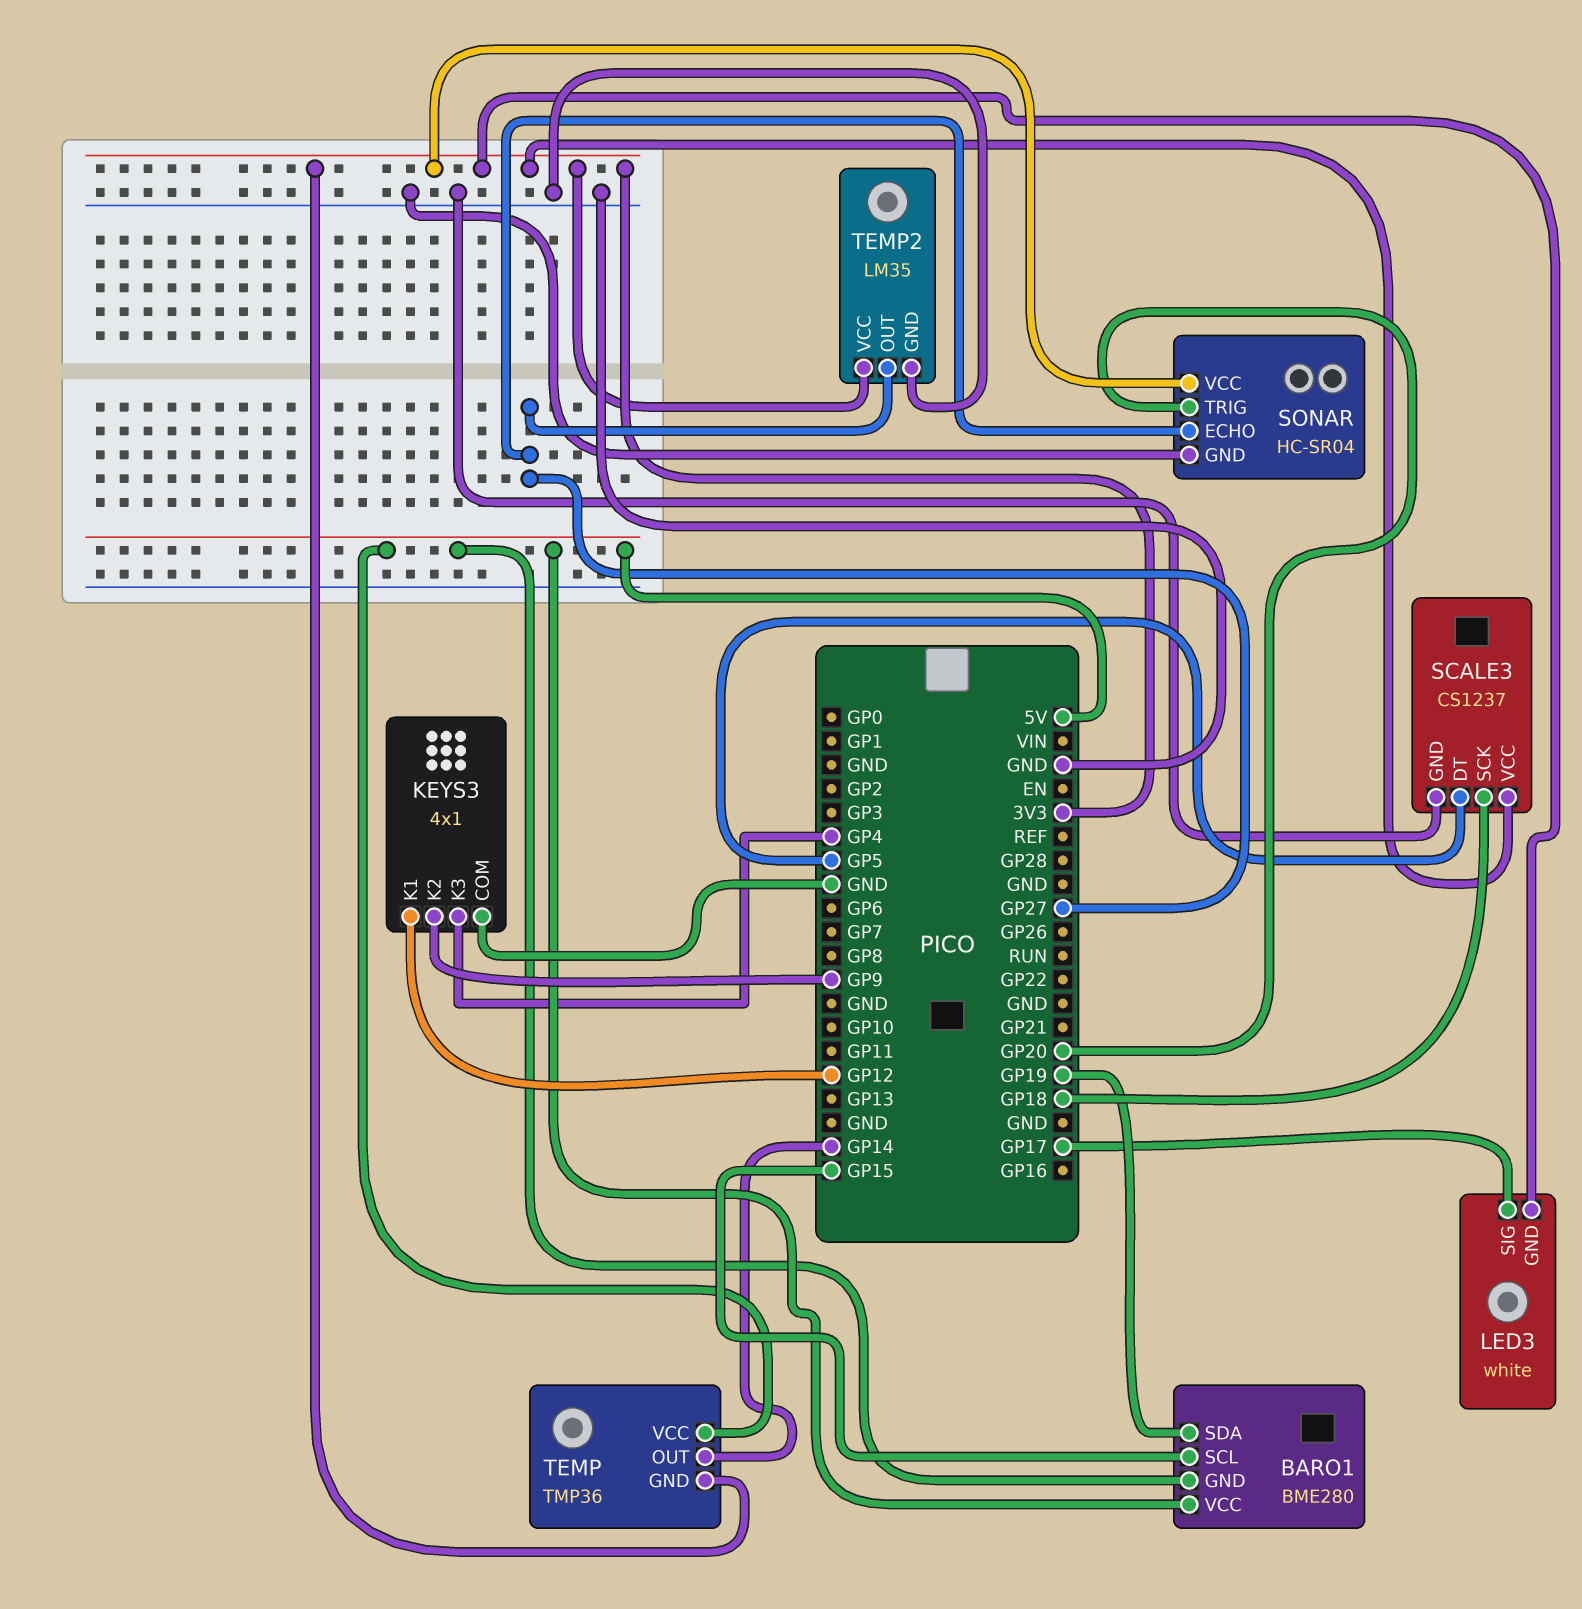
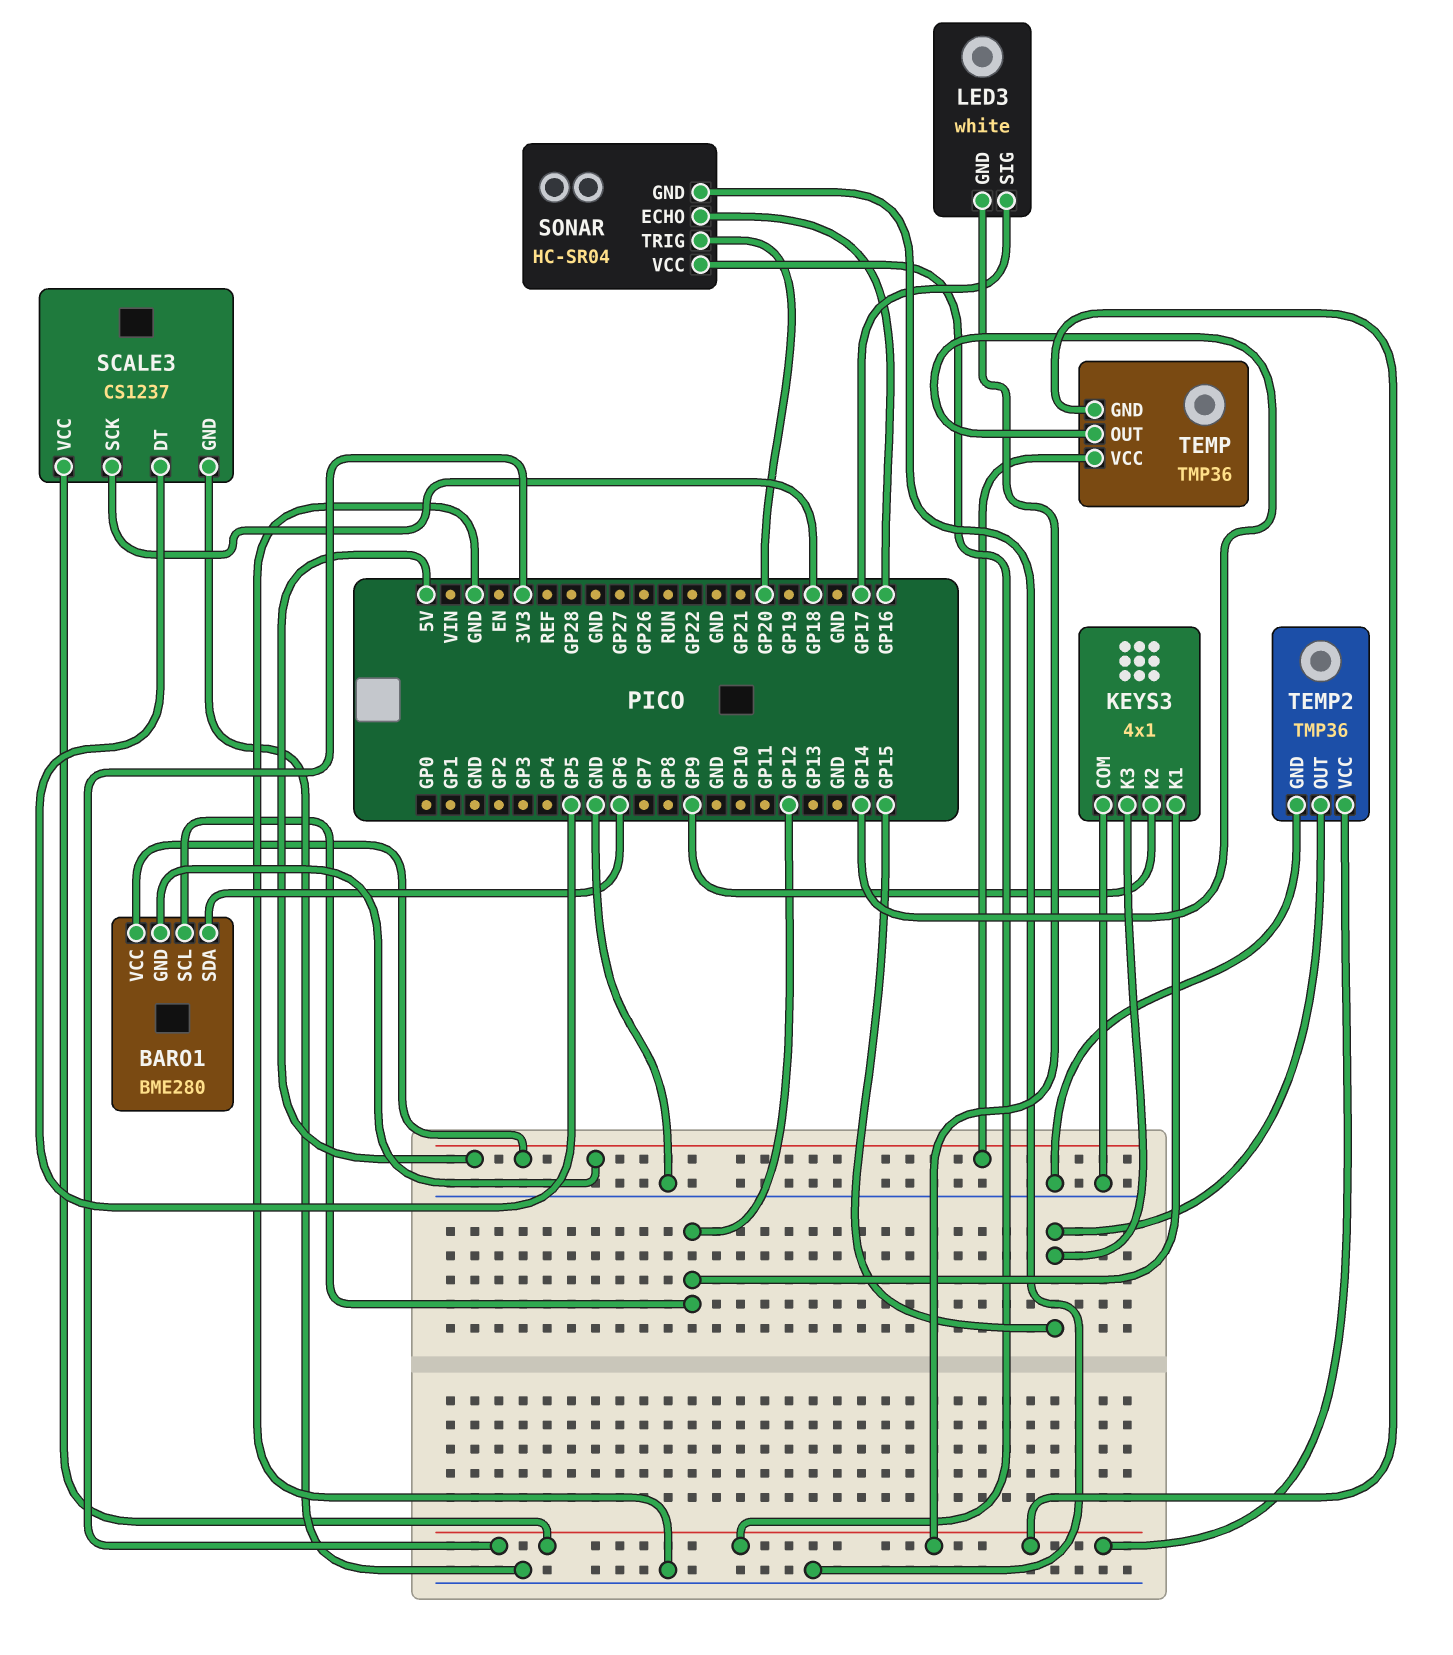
BARO1 pin SCL: GP15 -> GP12
BARO1 pin SDA: GP19 -> GP6
KEYS3 pin K3: GP4 -> GP15
SONAR pin ECHO: GP27 -> GP16
TEMP2: LM35 -> TMP36
TEMP2 pin OUT: GP27 -> GP15

